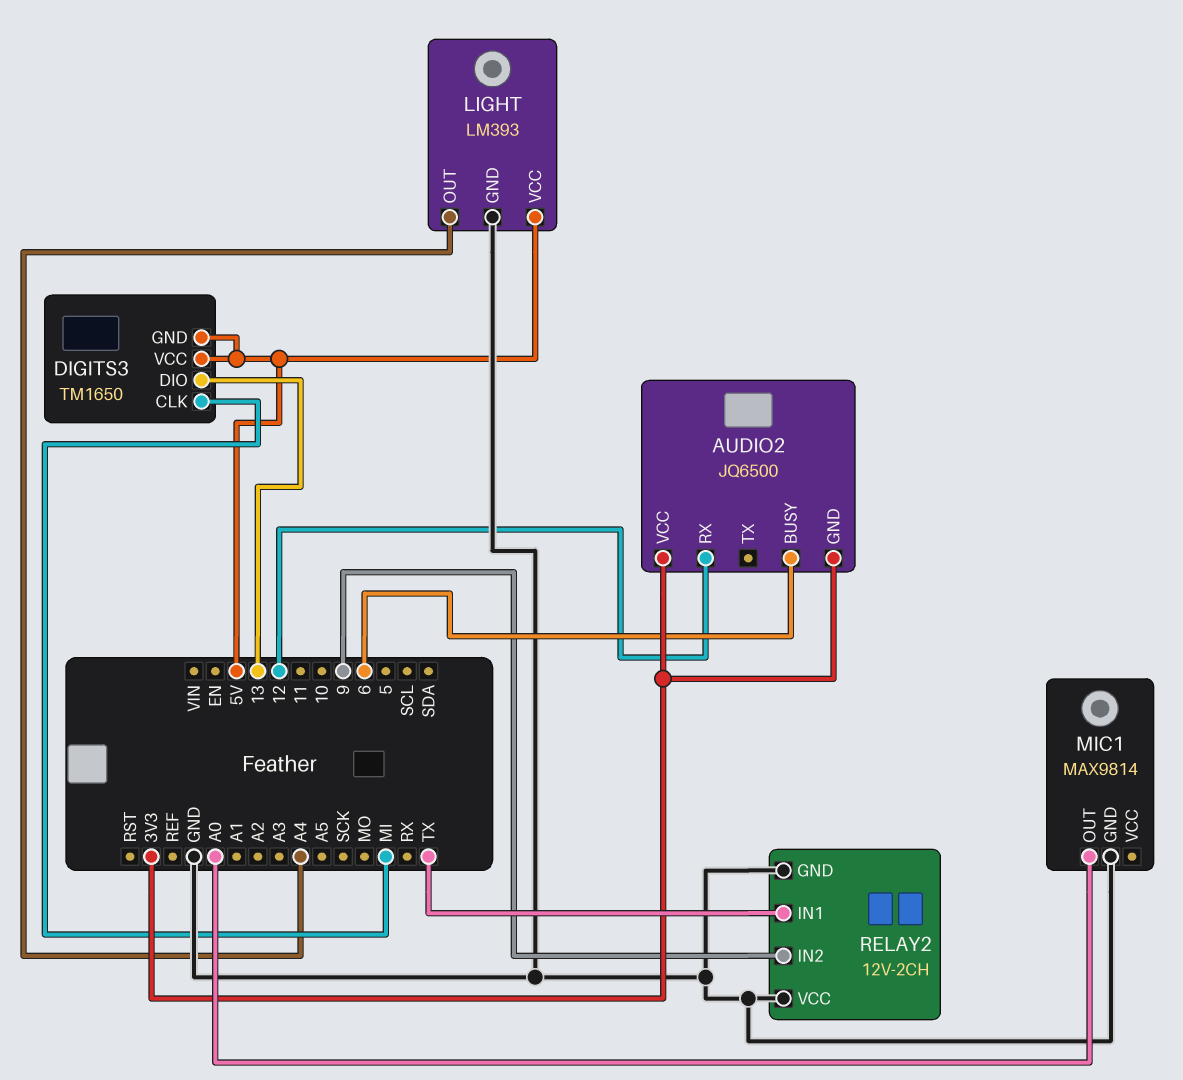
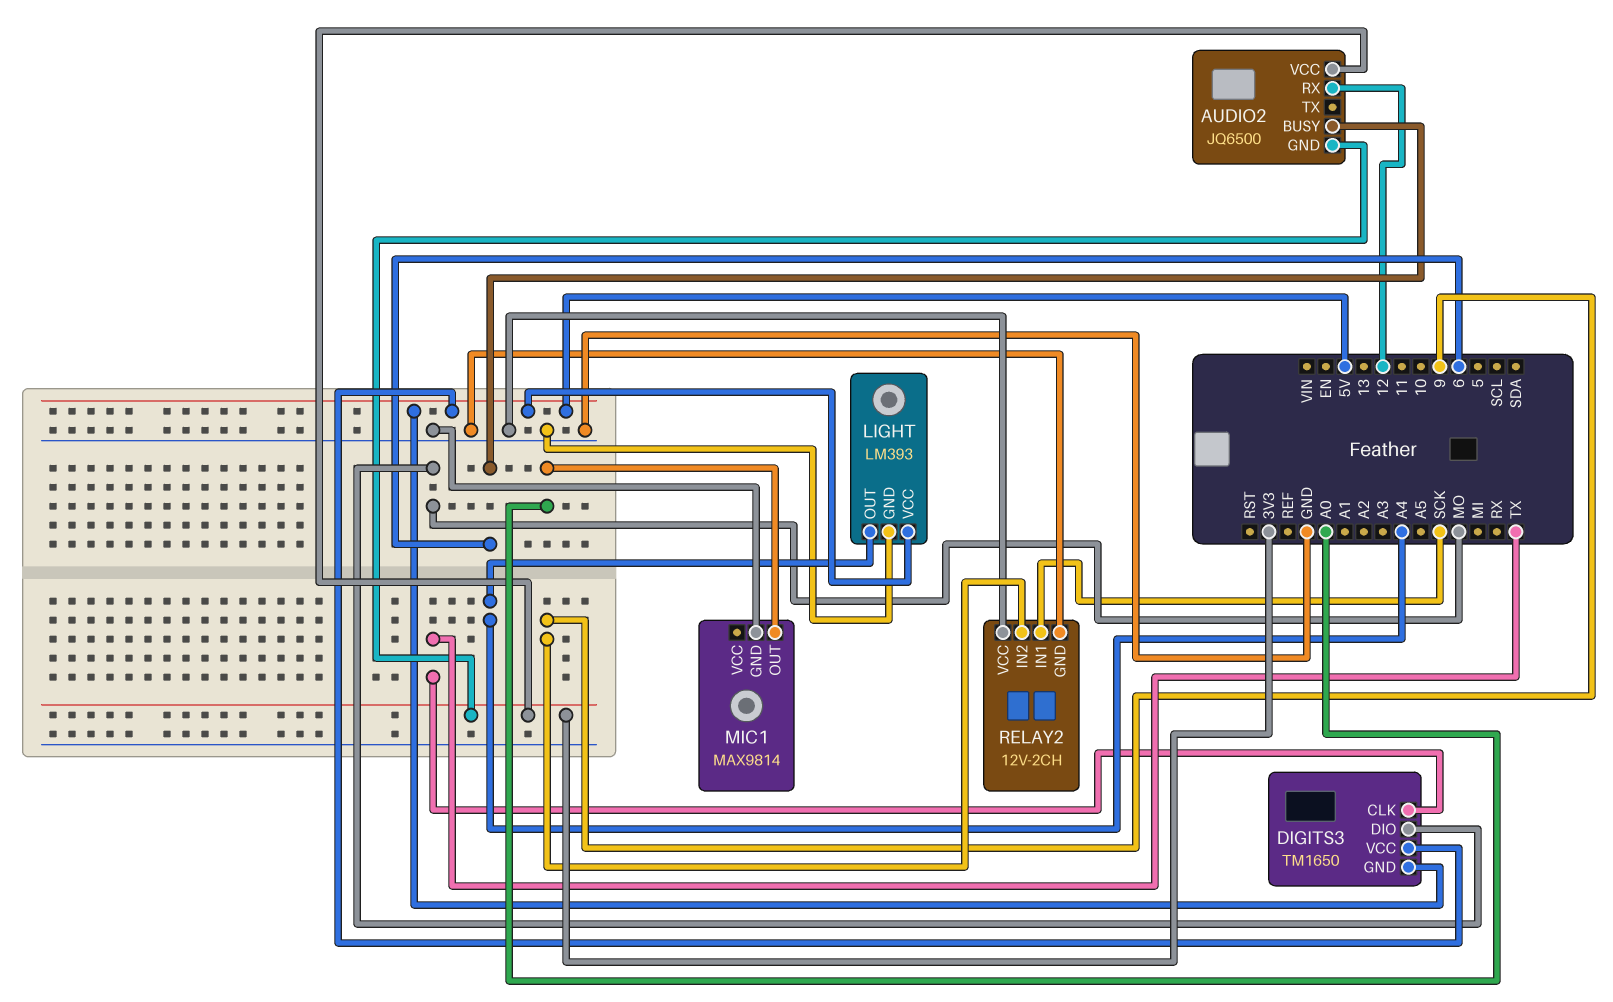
DIGITS3 pin CLK: MI -> TX
DIGITS3 pin DIO: 13 -> MO
RELAY2 pin IN1: TX -> SCK

